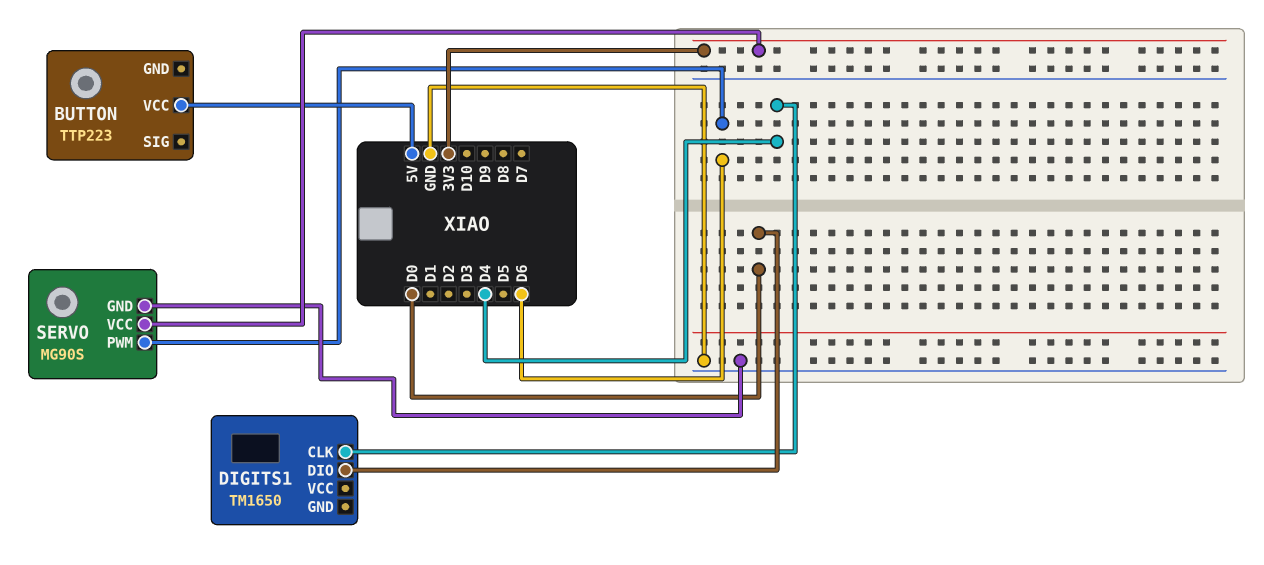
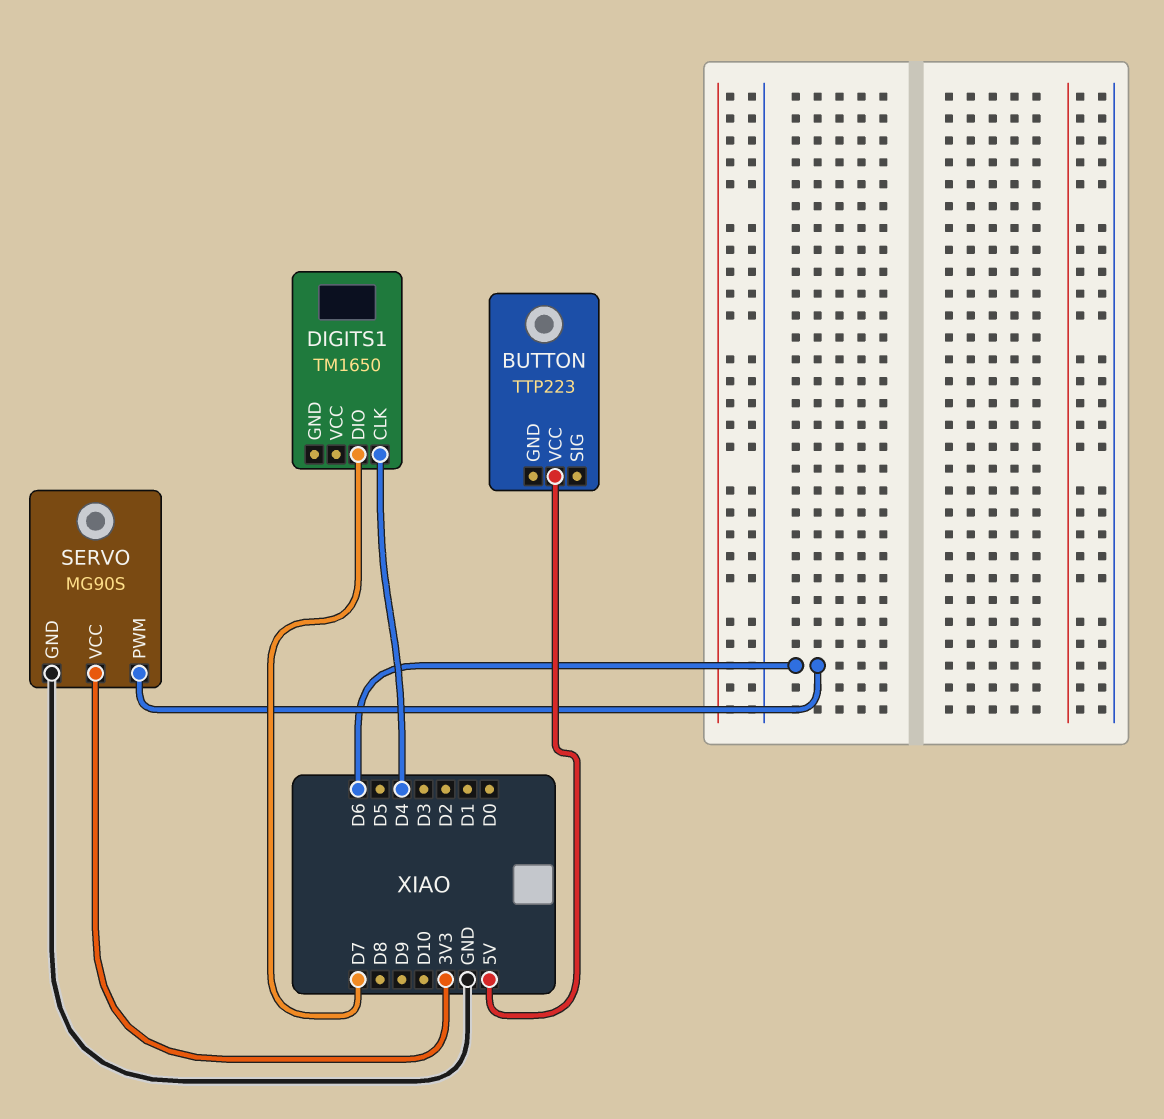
DIGITS1 pin DIO: D0 -> D7

